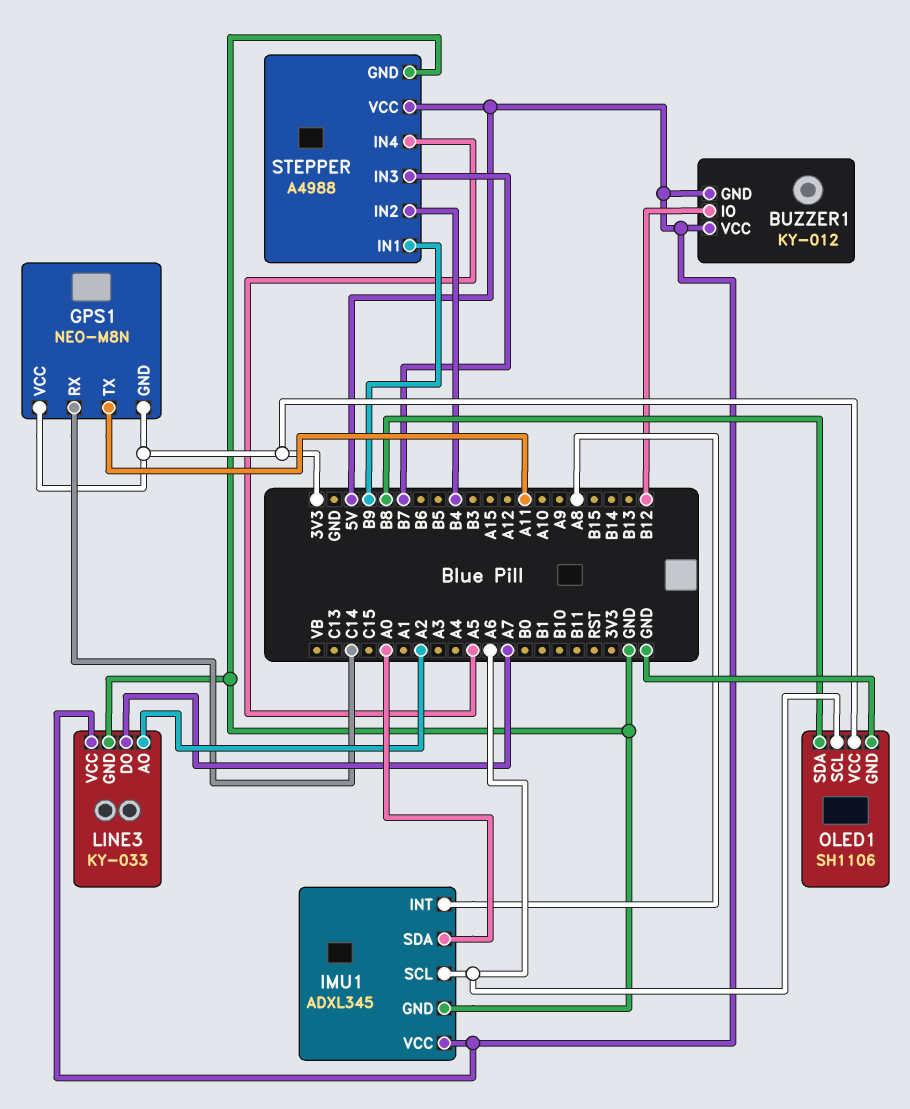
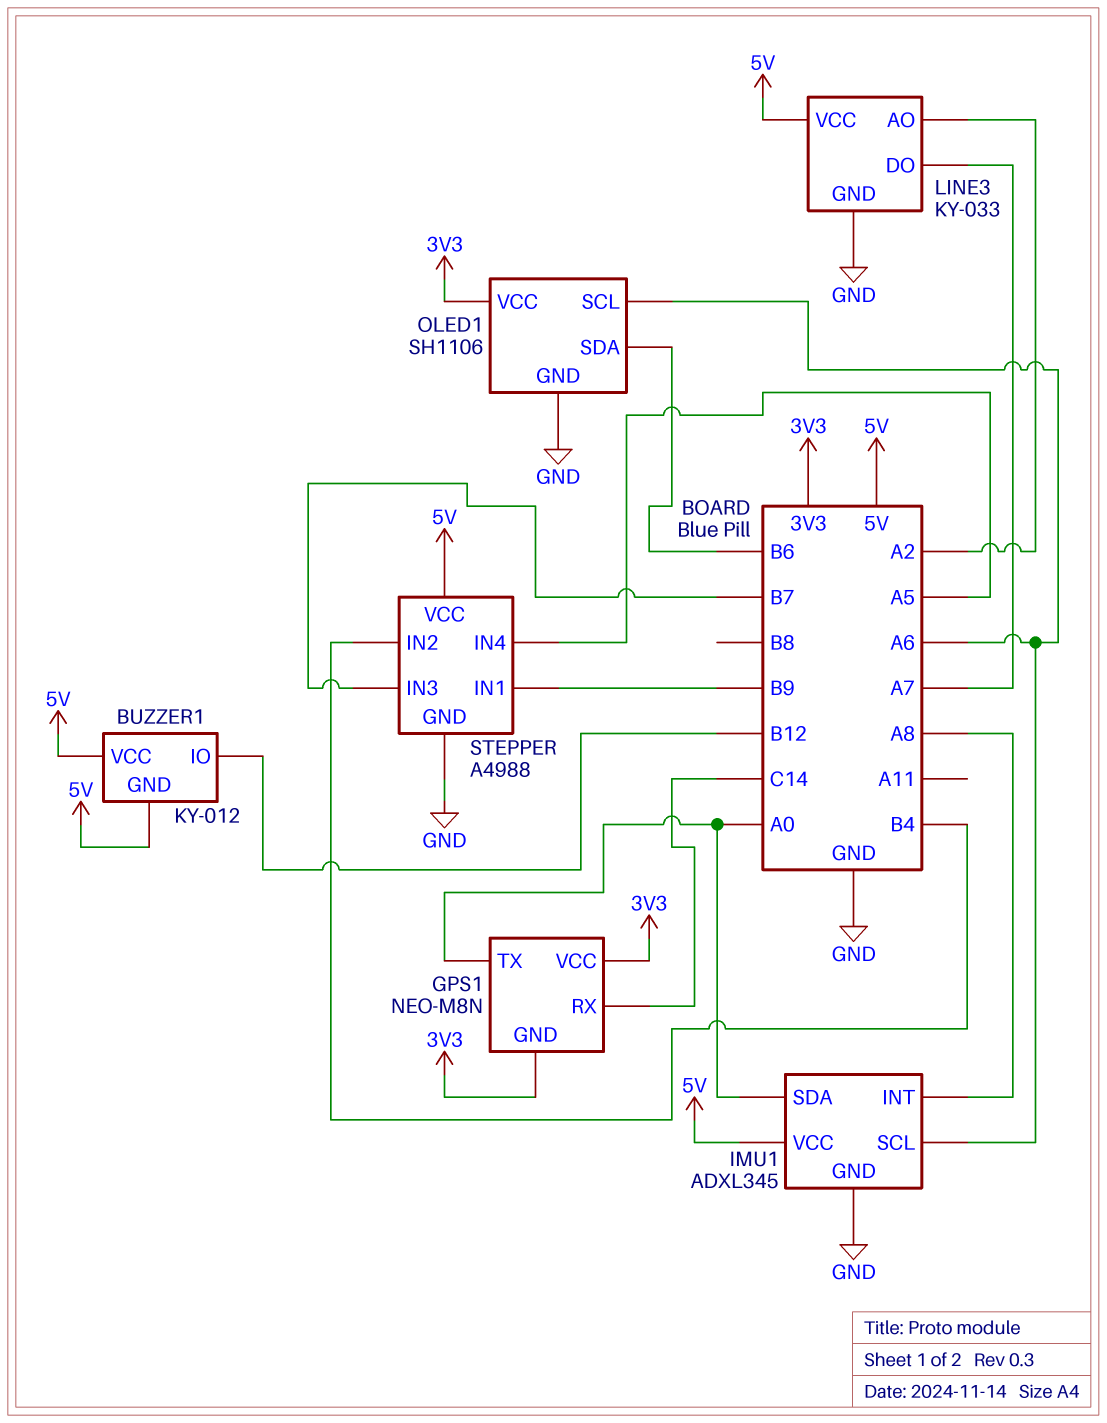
GPS1 pin TX: A11 -> A0
OLED1 pin SDA: B8 -> B6

